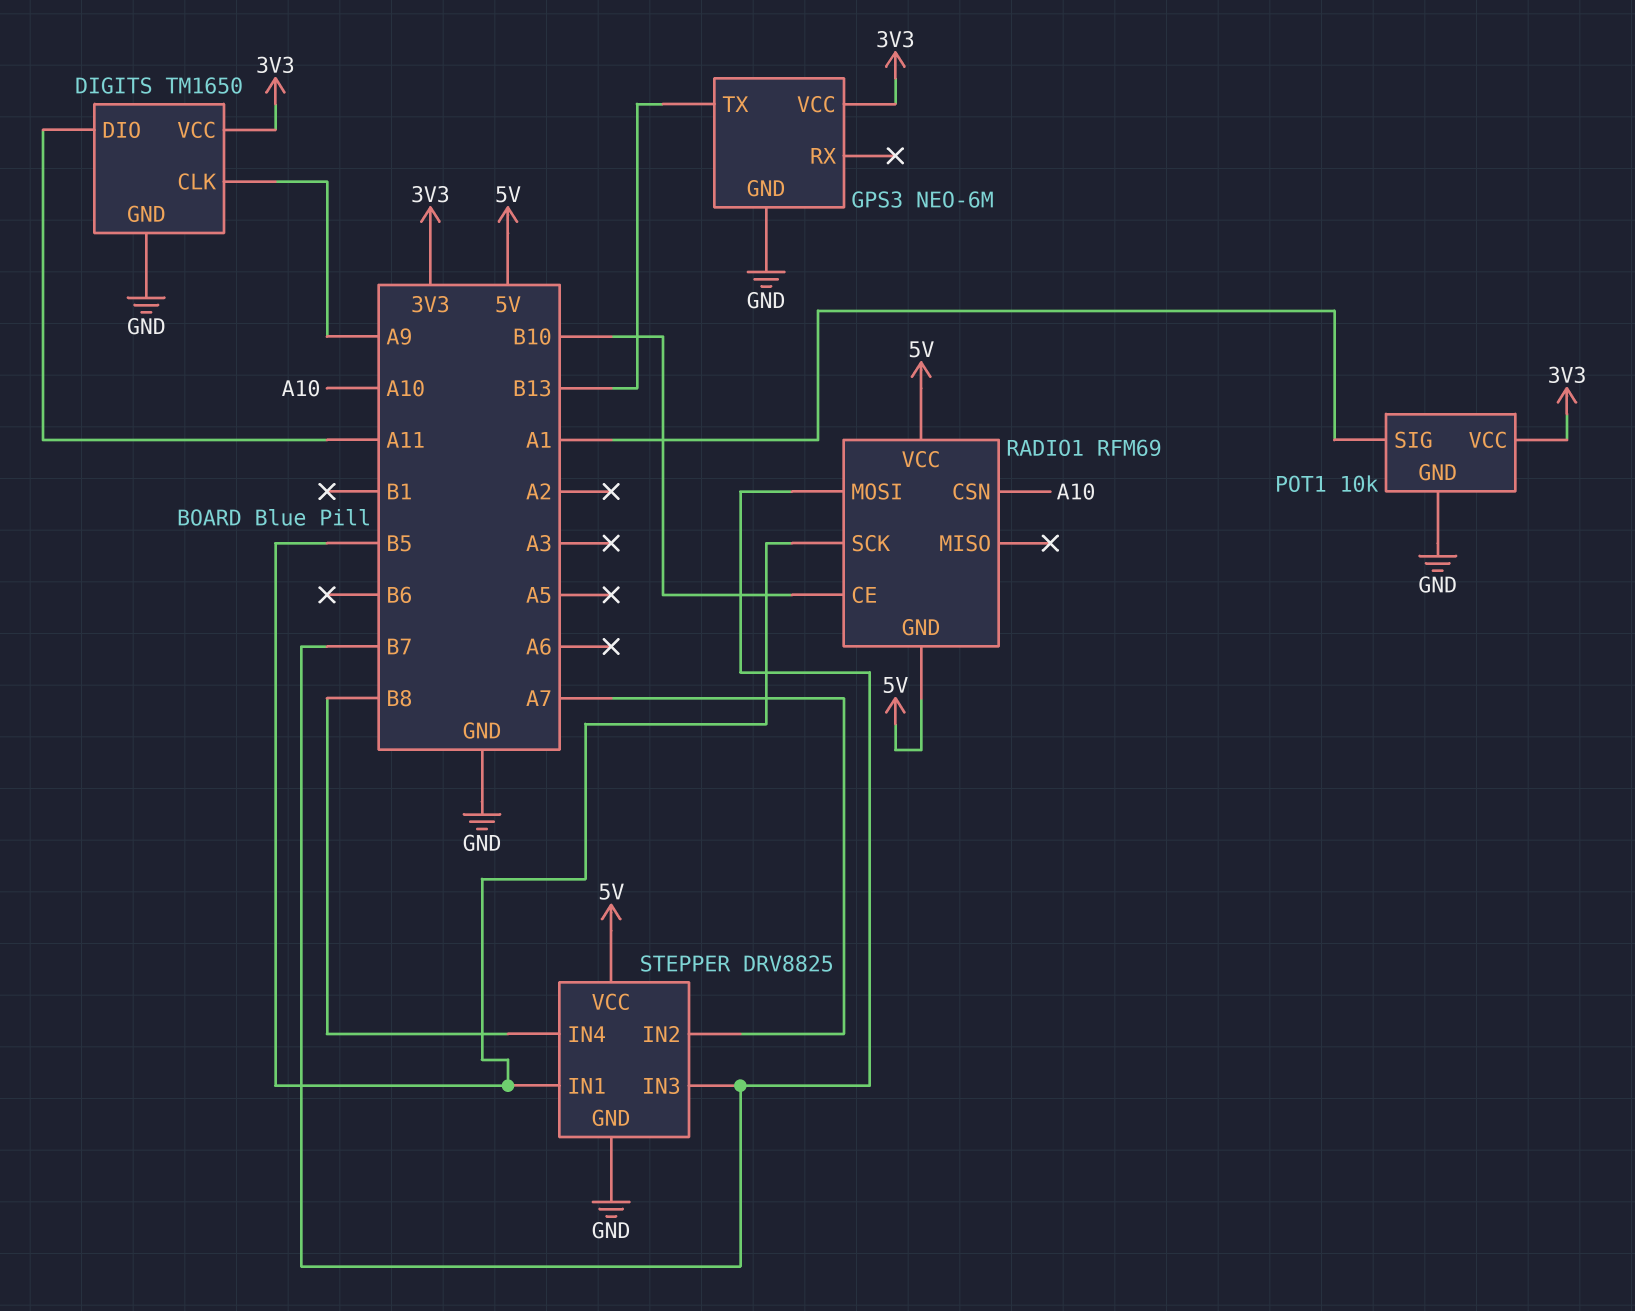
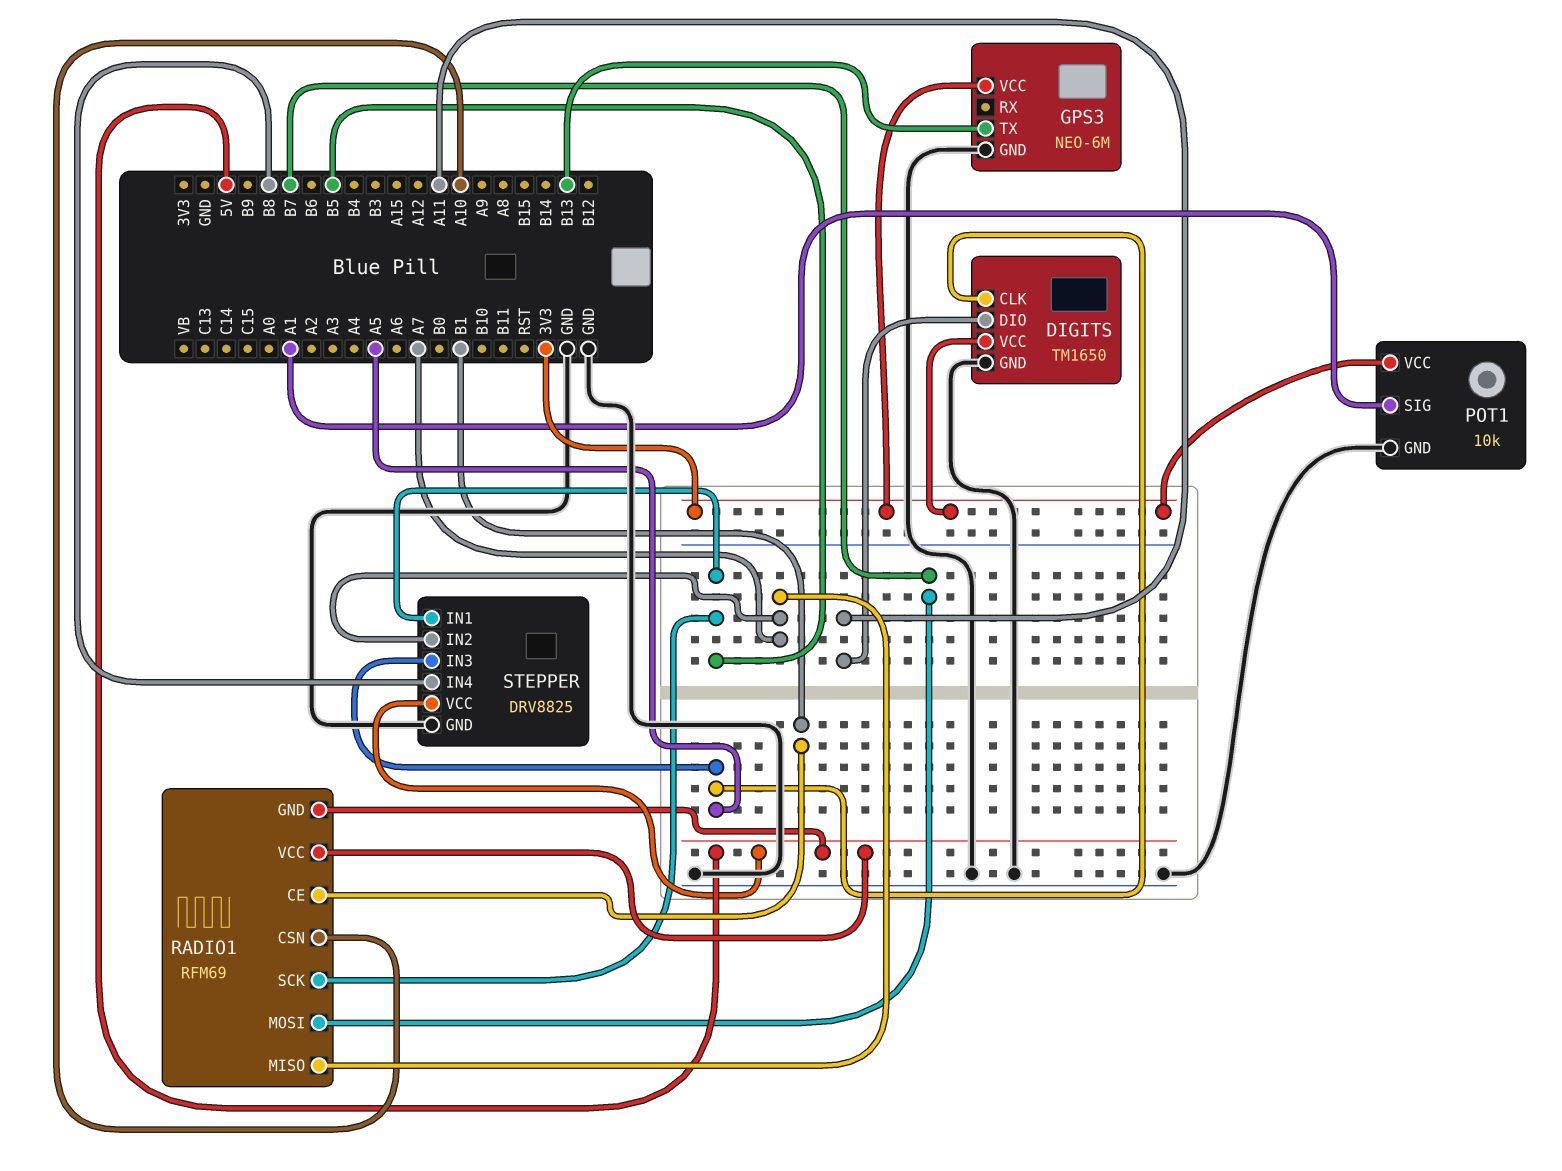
DIGITS pin CLK: A9 -> A5
RADIO1 pin CE: B10 -> B1
RADIO1 pin MISO: none -> A7
STEPPER pin IN3: B7 -> A5

